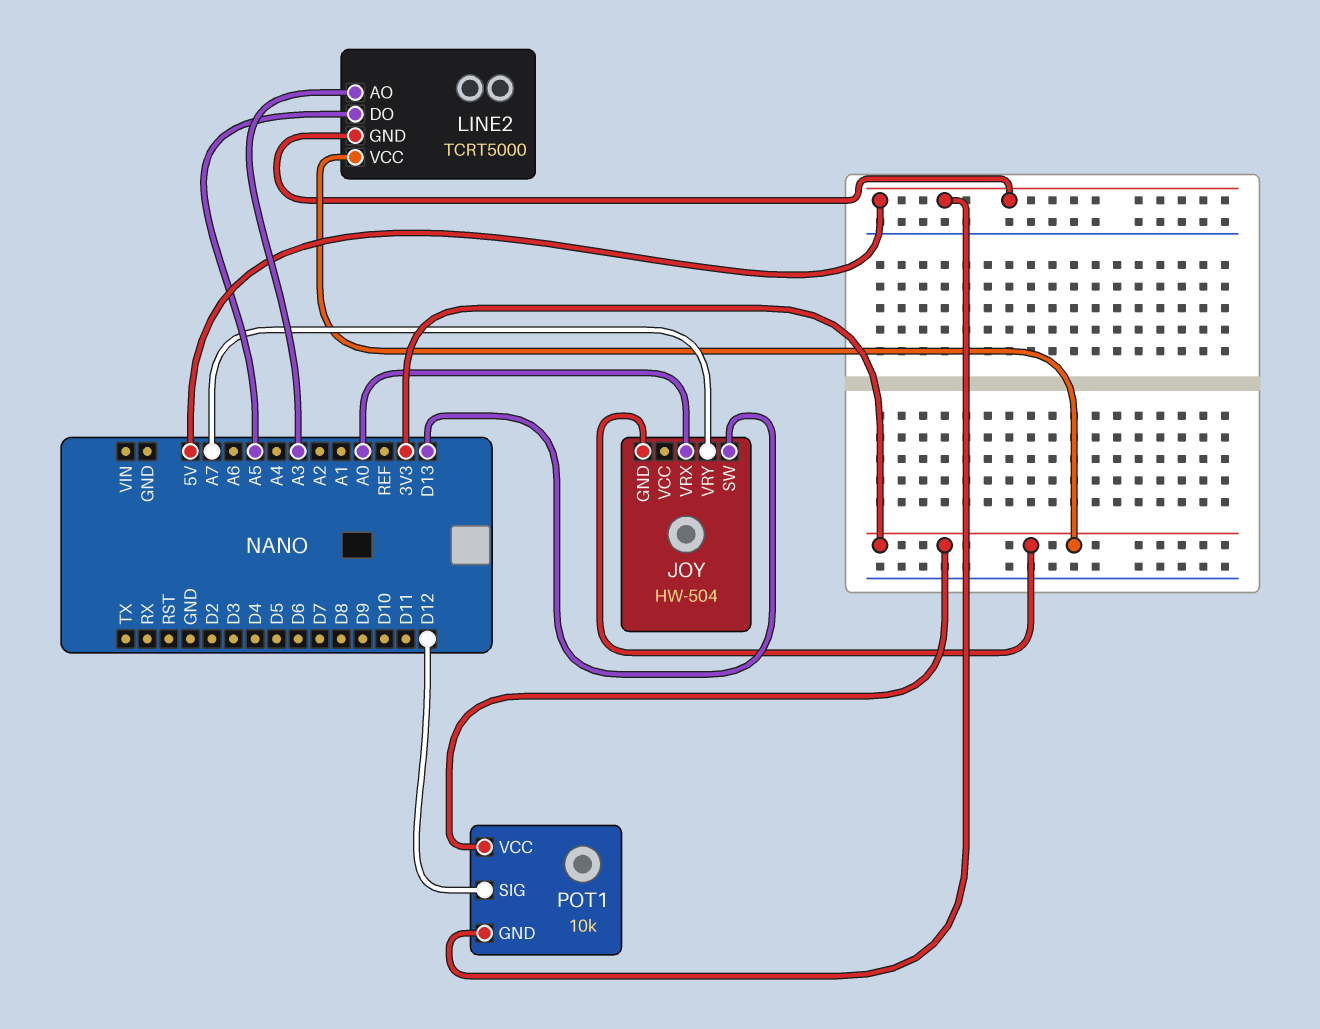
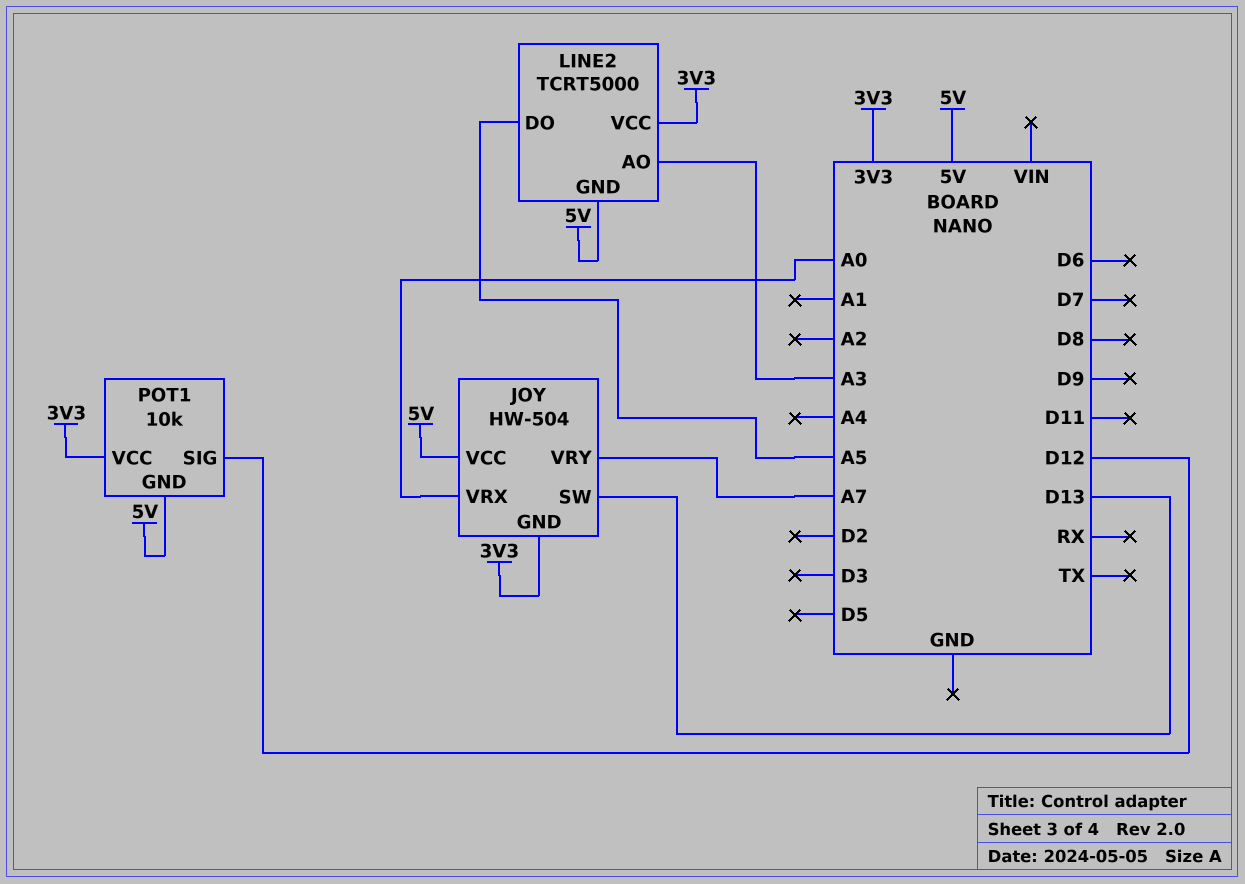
JOY pin VCC: none -> 5V

